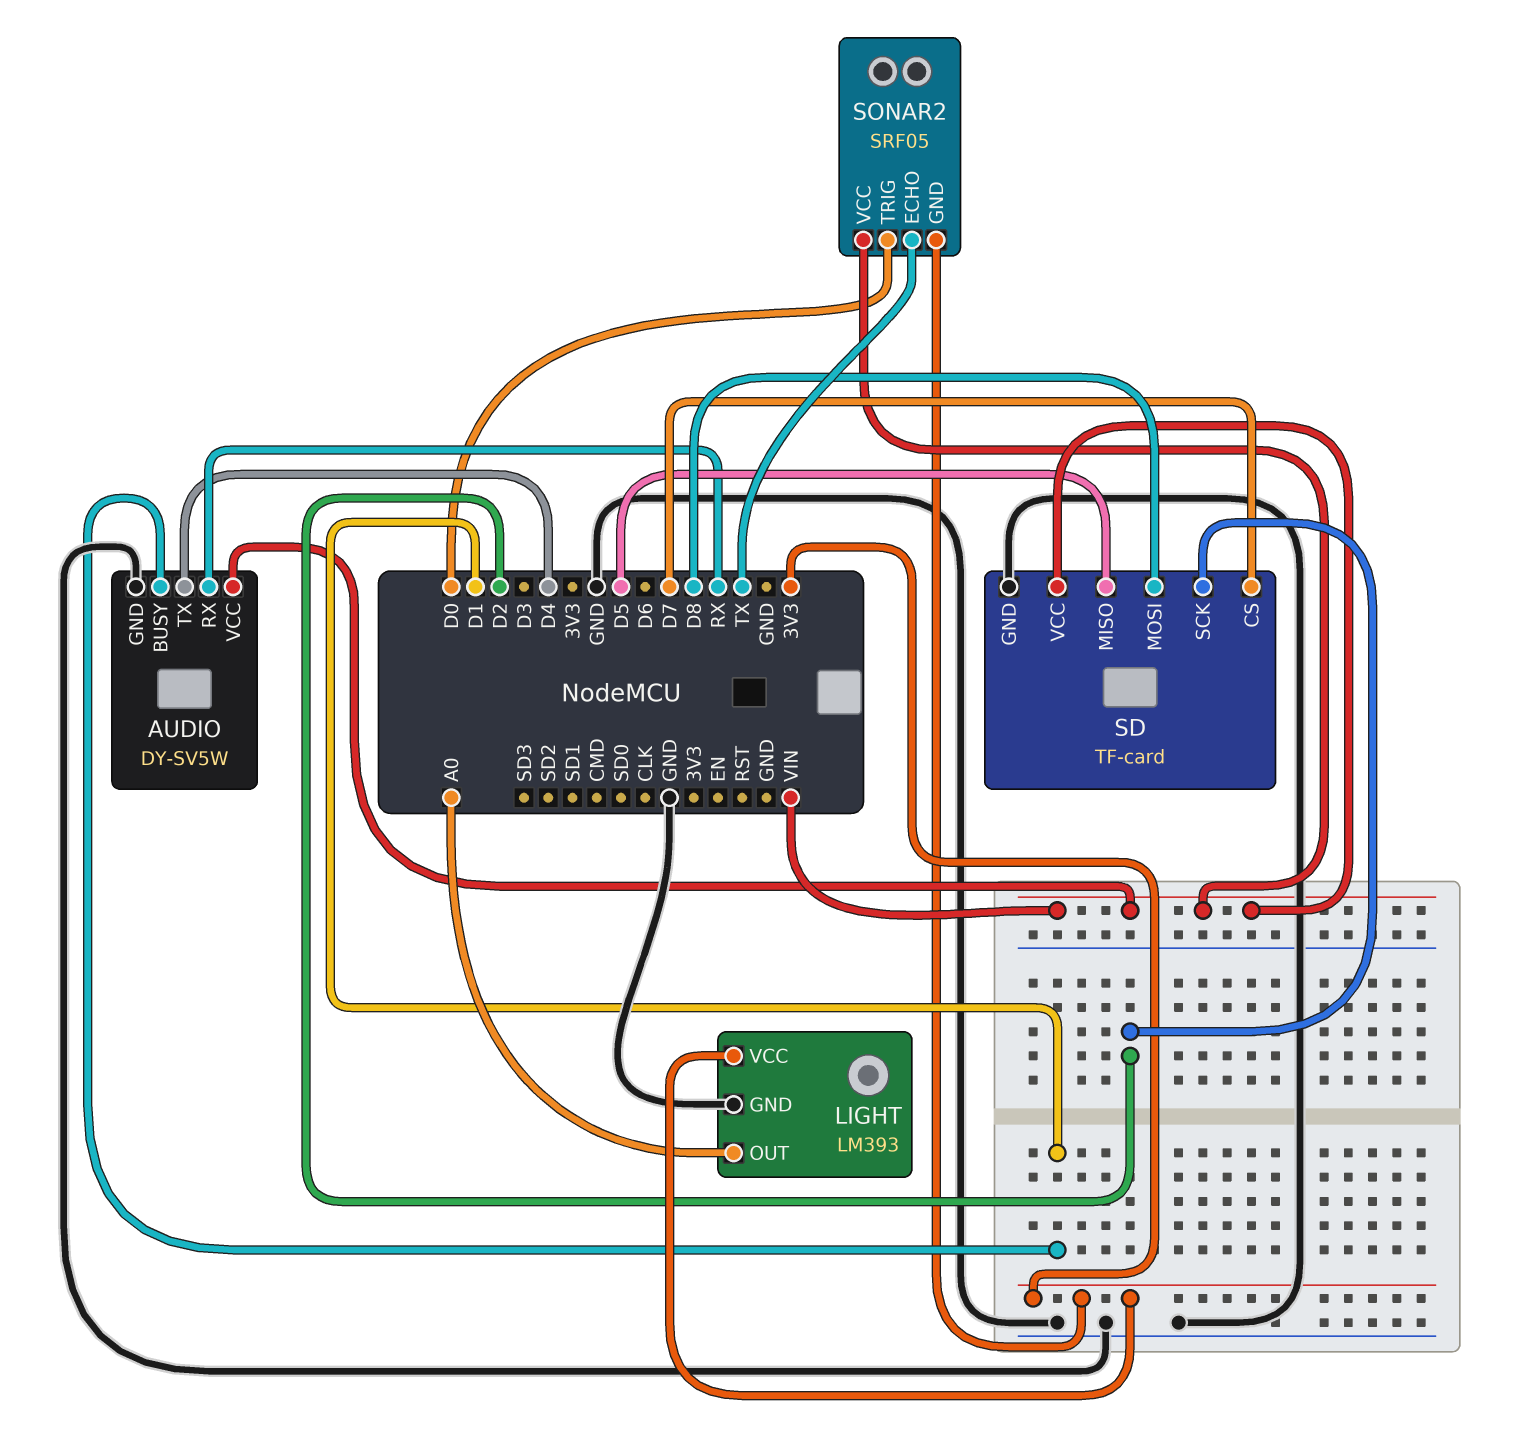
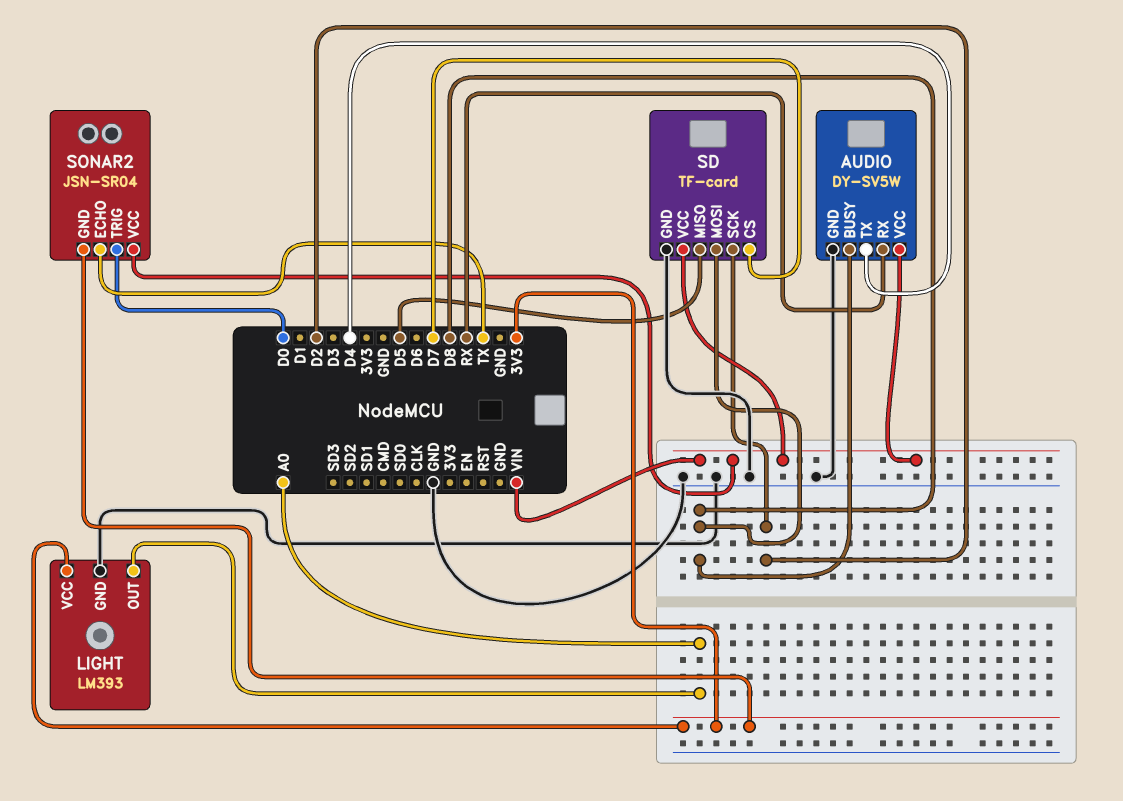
AUDIO pin BUSY: D1 -> D8
SONAR2: SRF05 -> JSN-SR04

